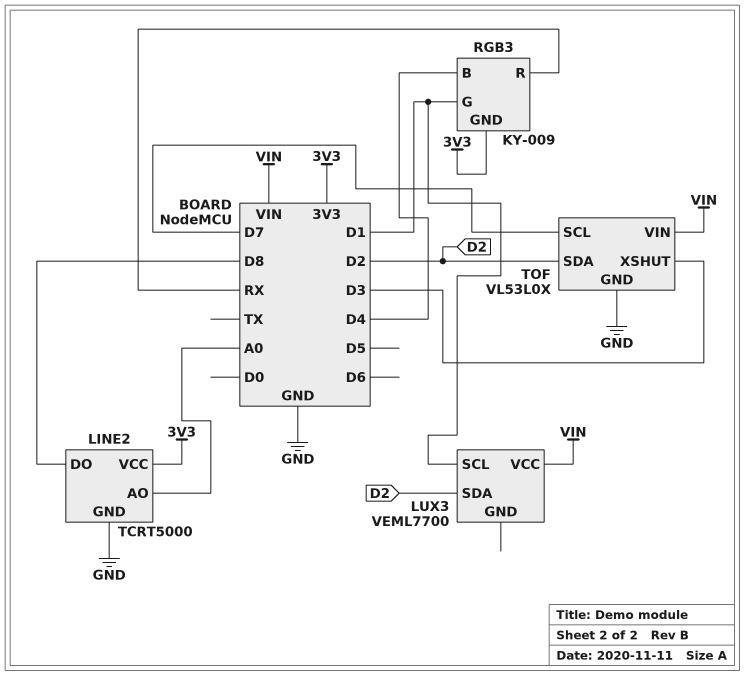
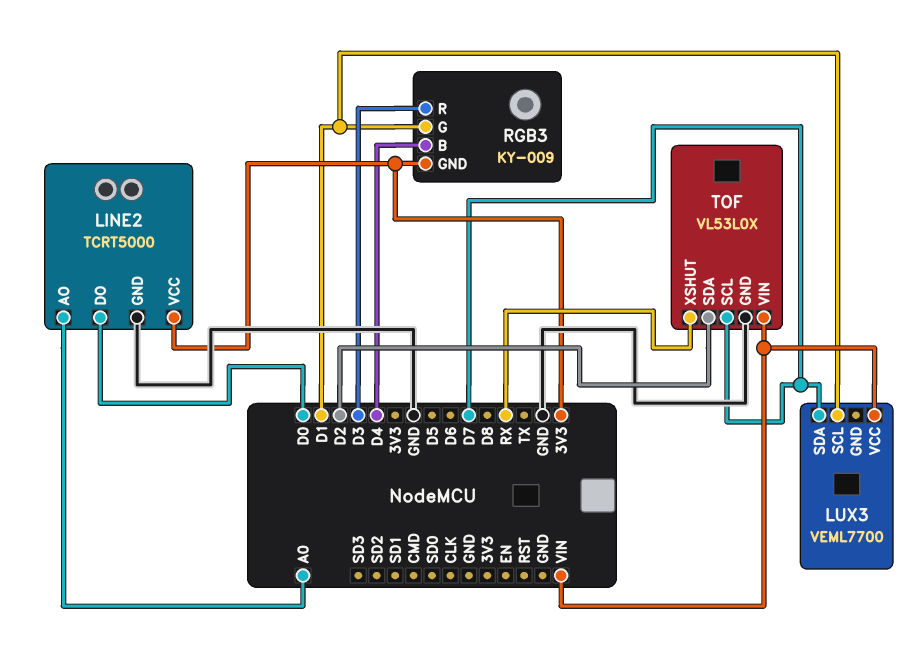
LINE2 pin DO: D8 -> D0
LUX3 pin SDA: D2 -> D7
RGB3 pin R: RX -> D3
TOF pin XSHUT: D3 -> RX

